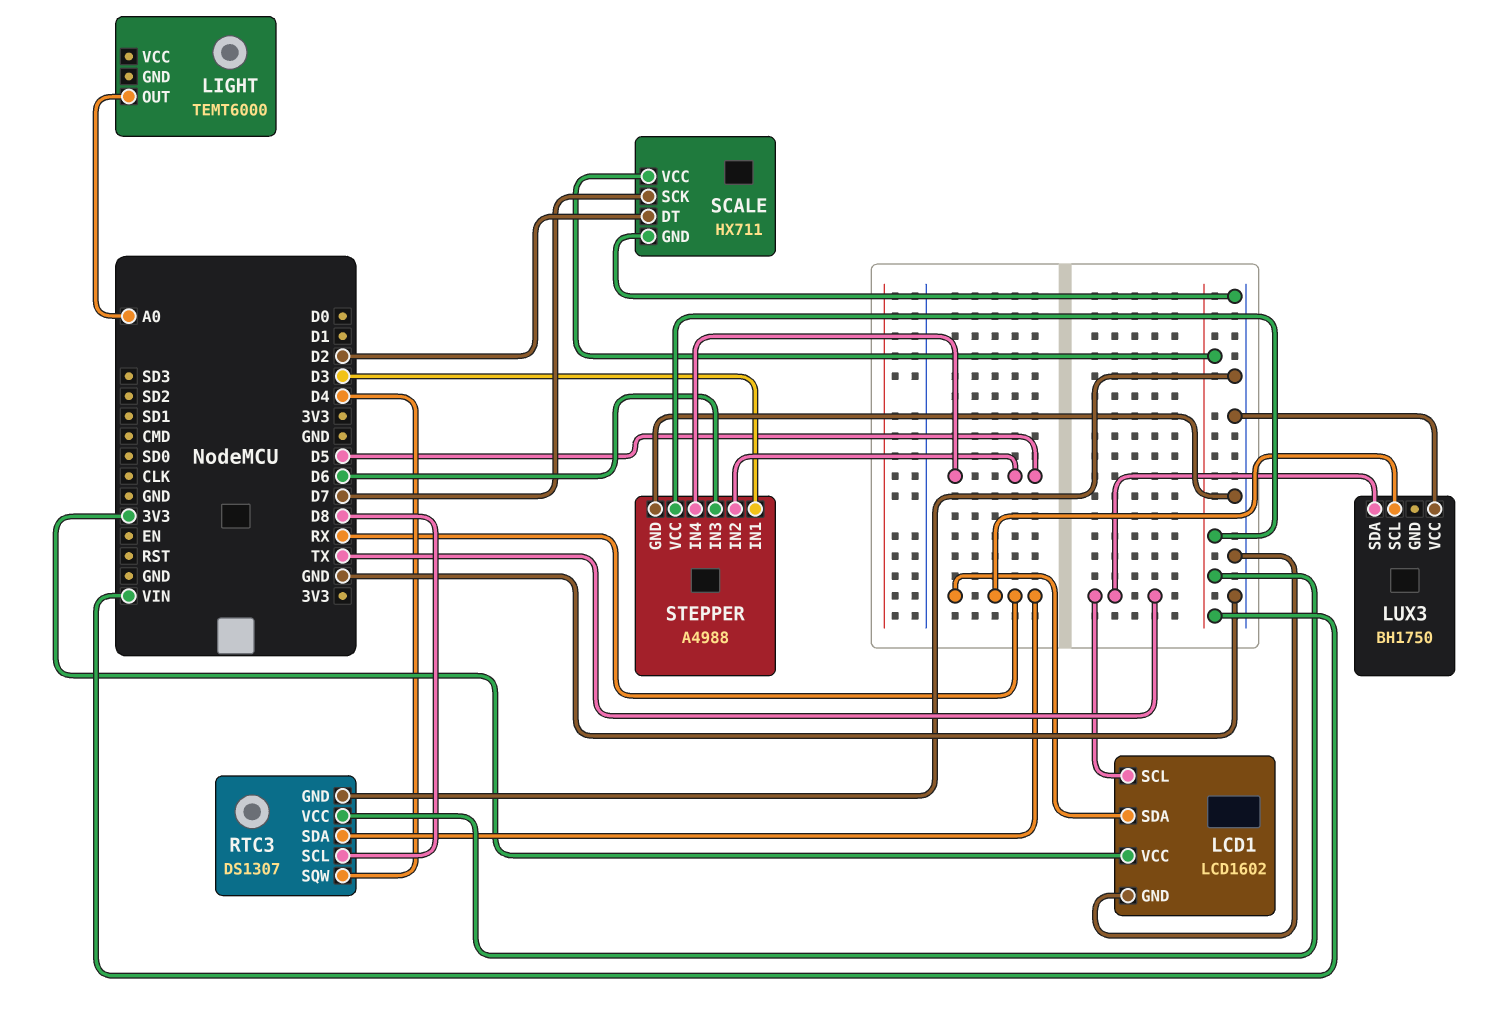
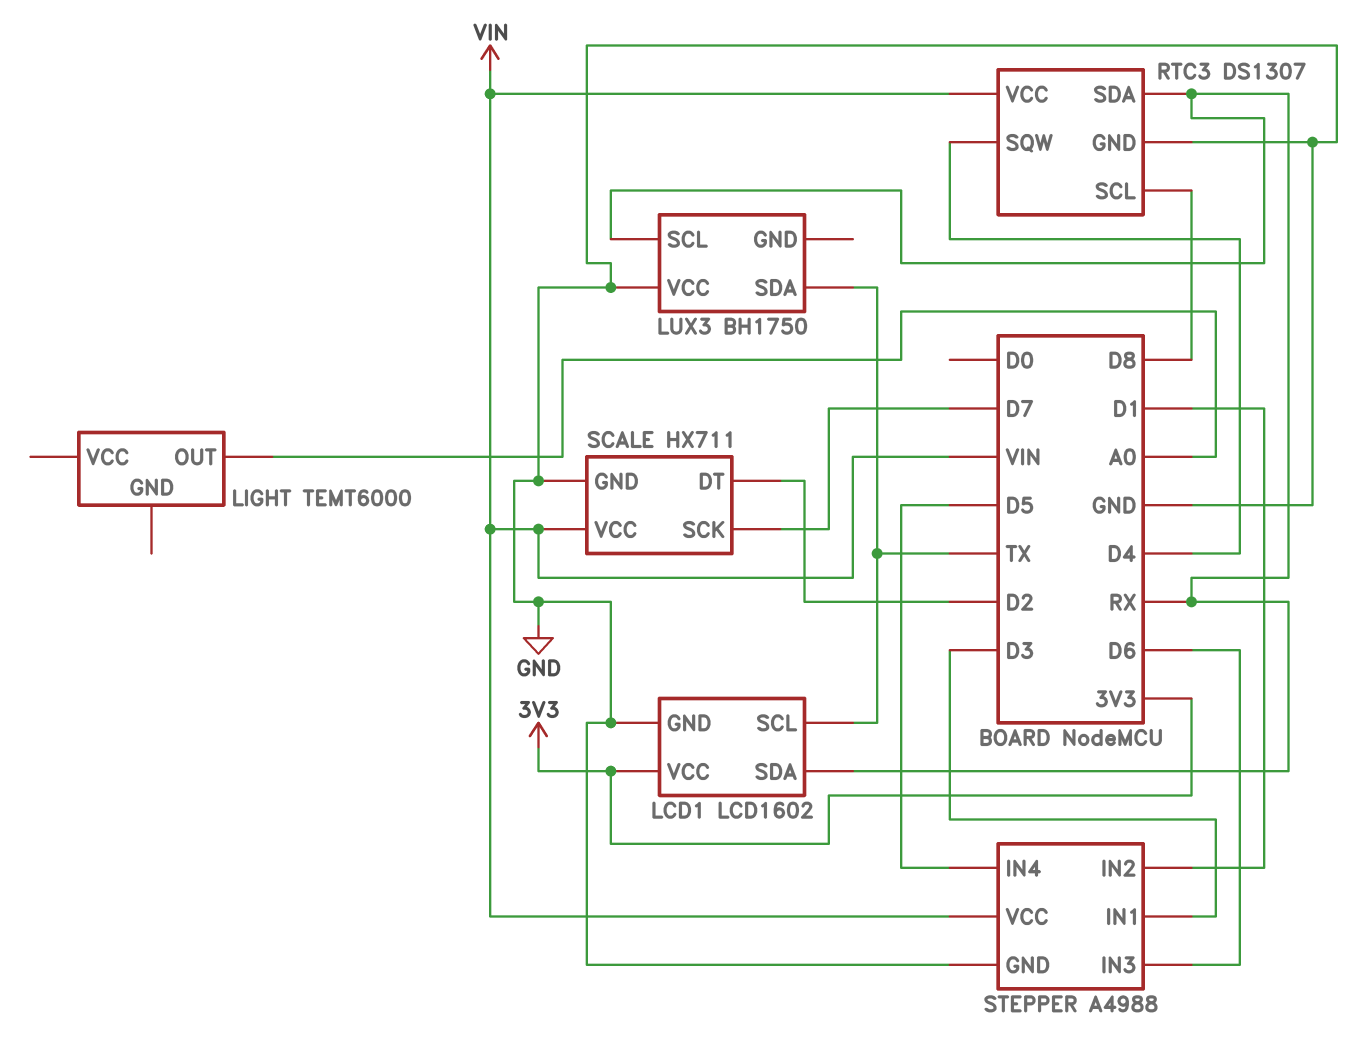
STEPPER pin IN2: D5 -> D1

